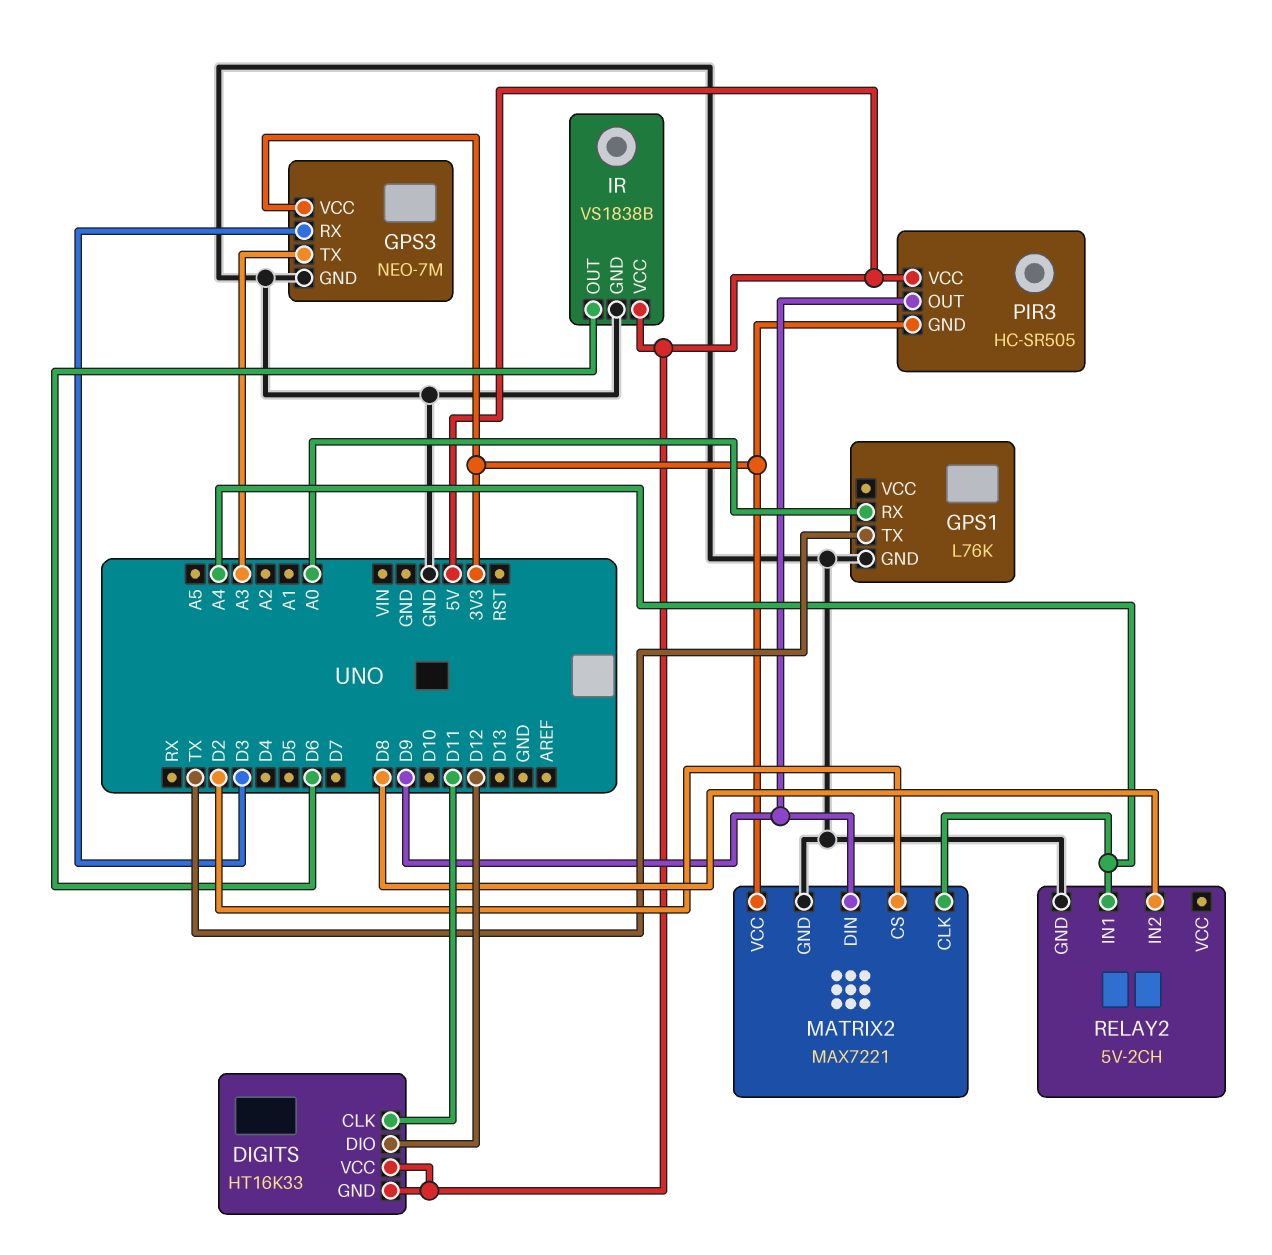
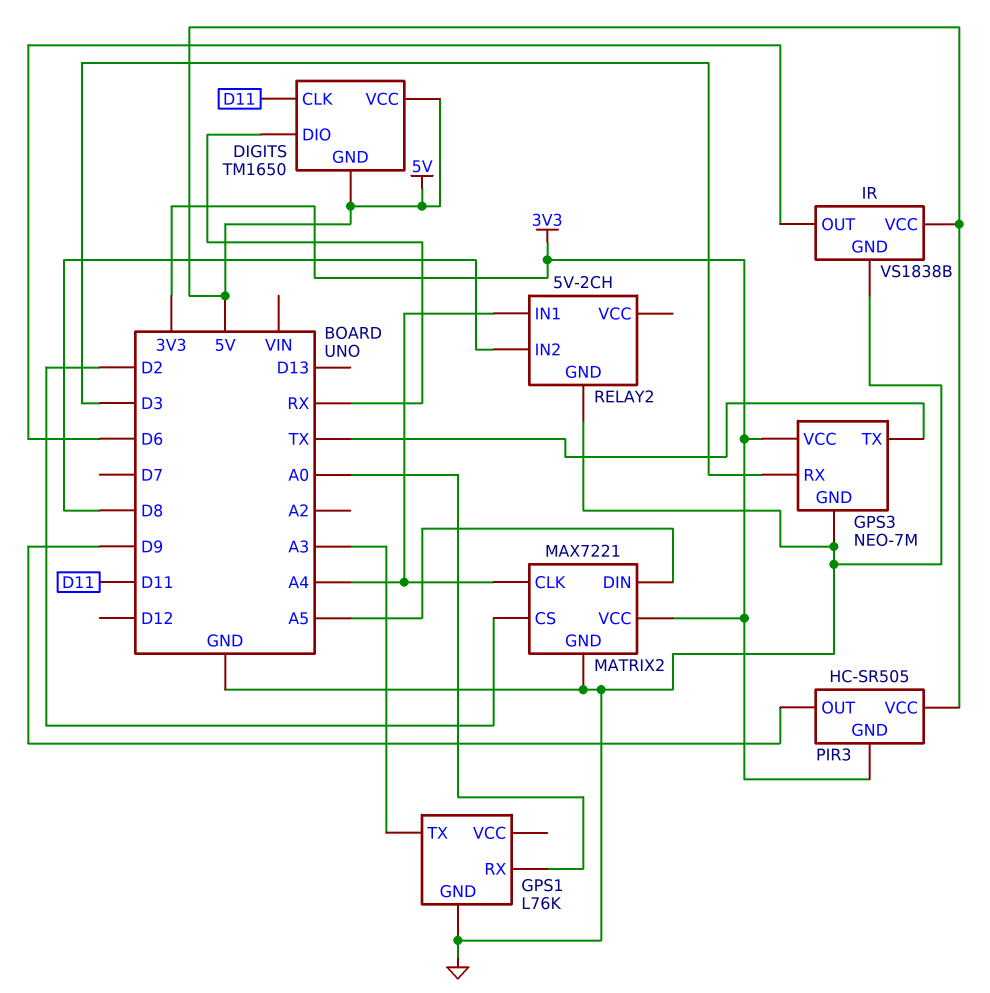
DIGITS: HT16K33 -> TM1650
DIGITS pin DIO: D12 -> RX
GPS1 pin TX: TX -> A3
GPS3 pin TX: A3 -> TX
MATRIX2 pin DIN: D9 -> A5

